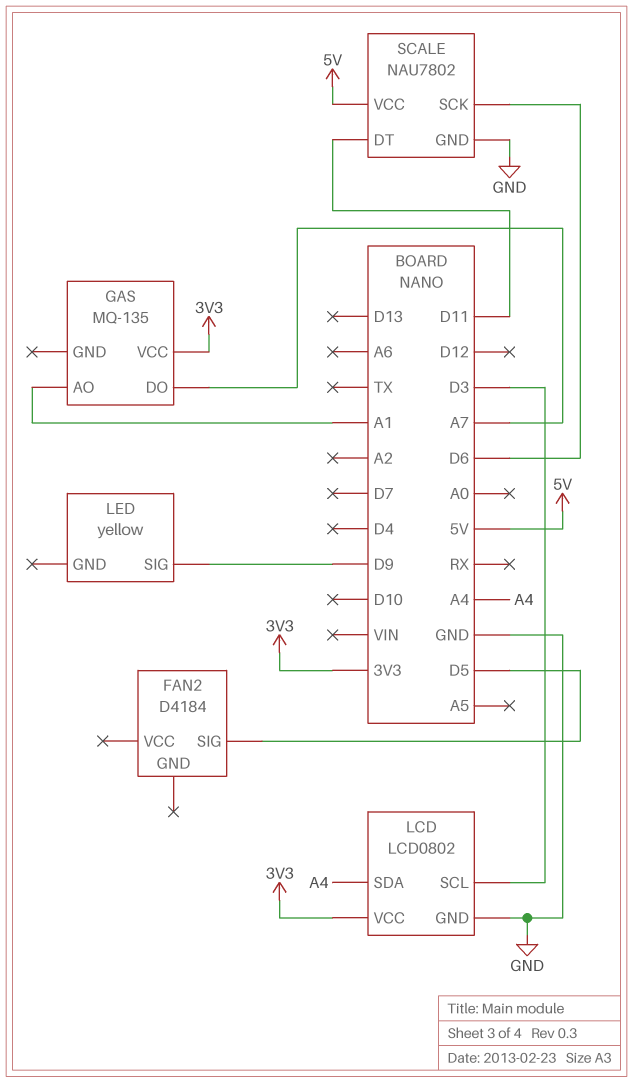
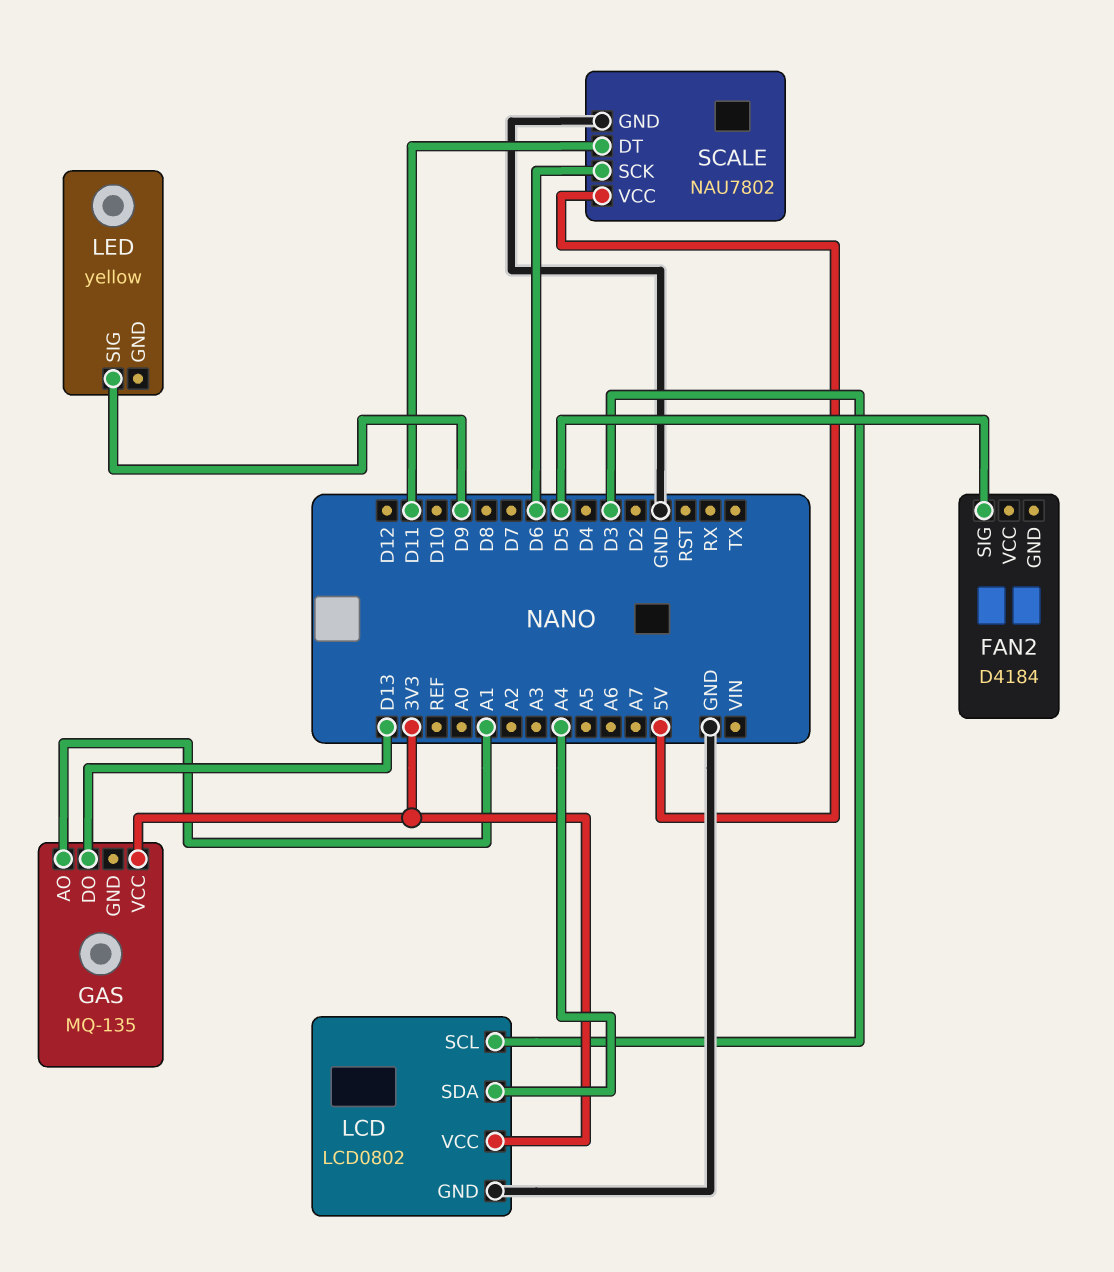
GAS pin DO: A7 -> D13

